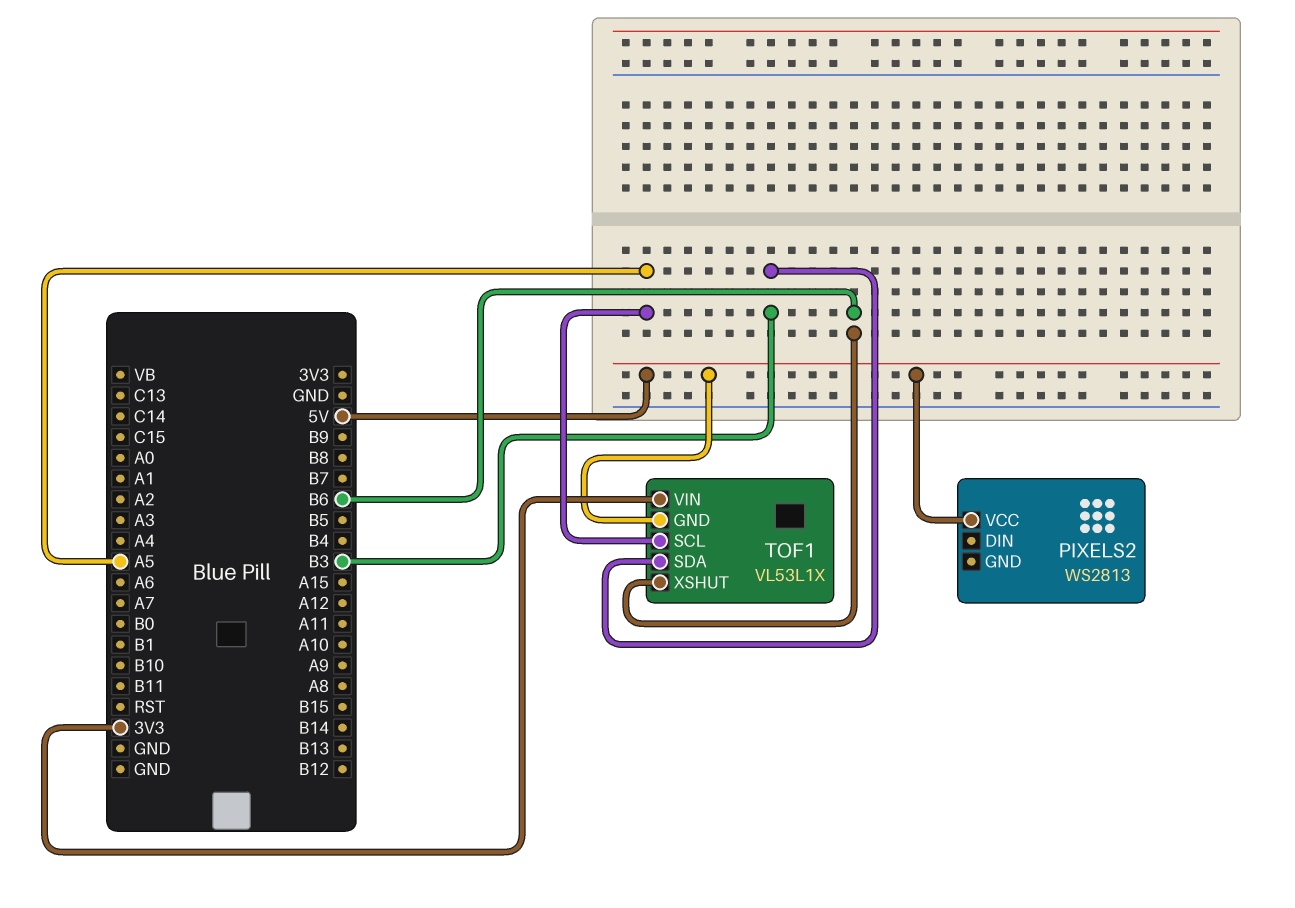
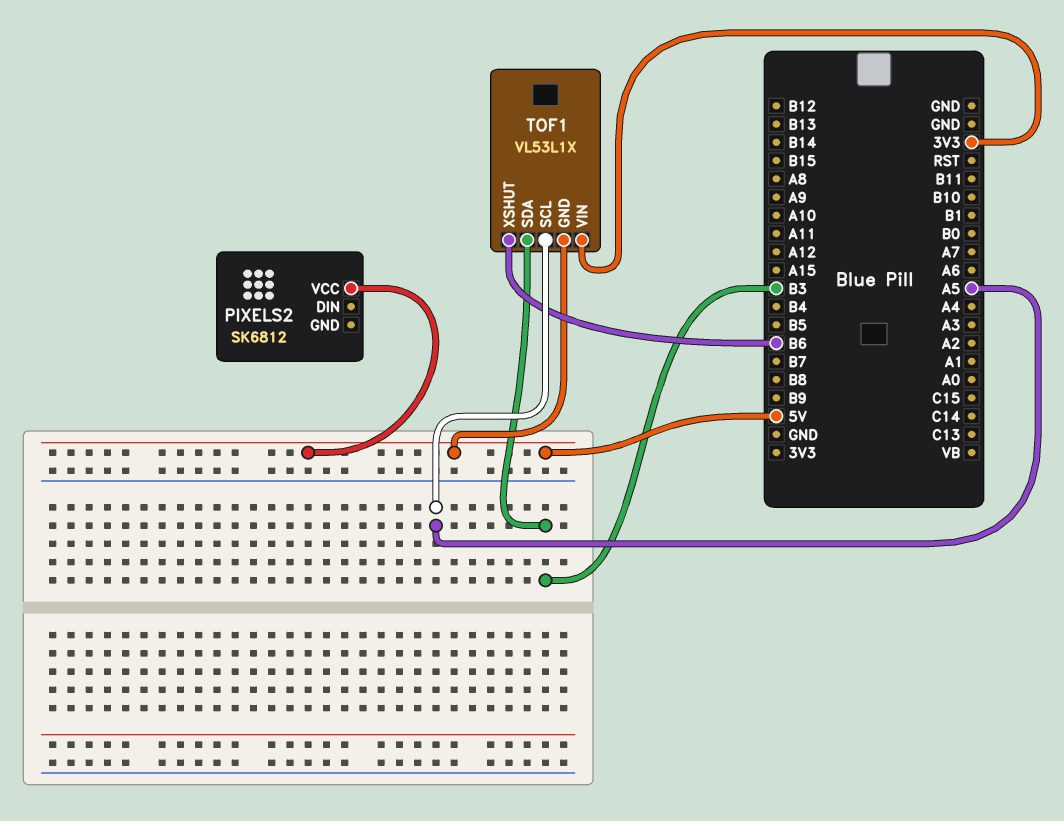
PIXELS2: WS2813 -> SK6812

